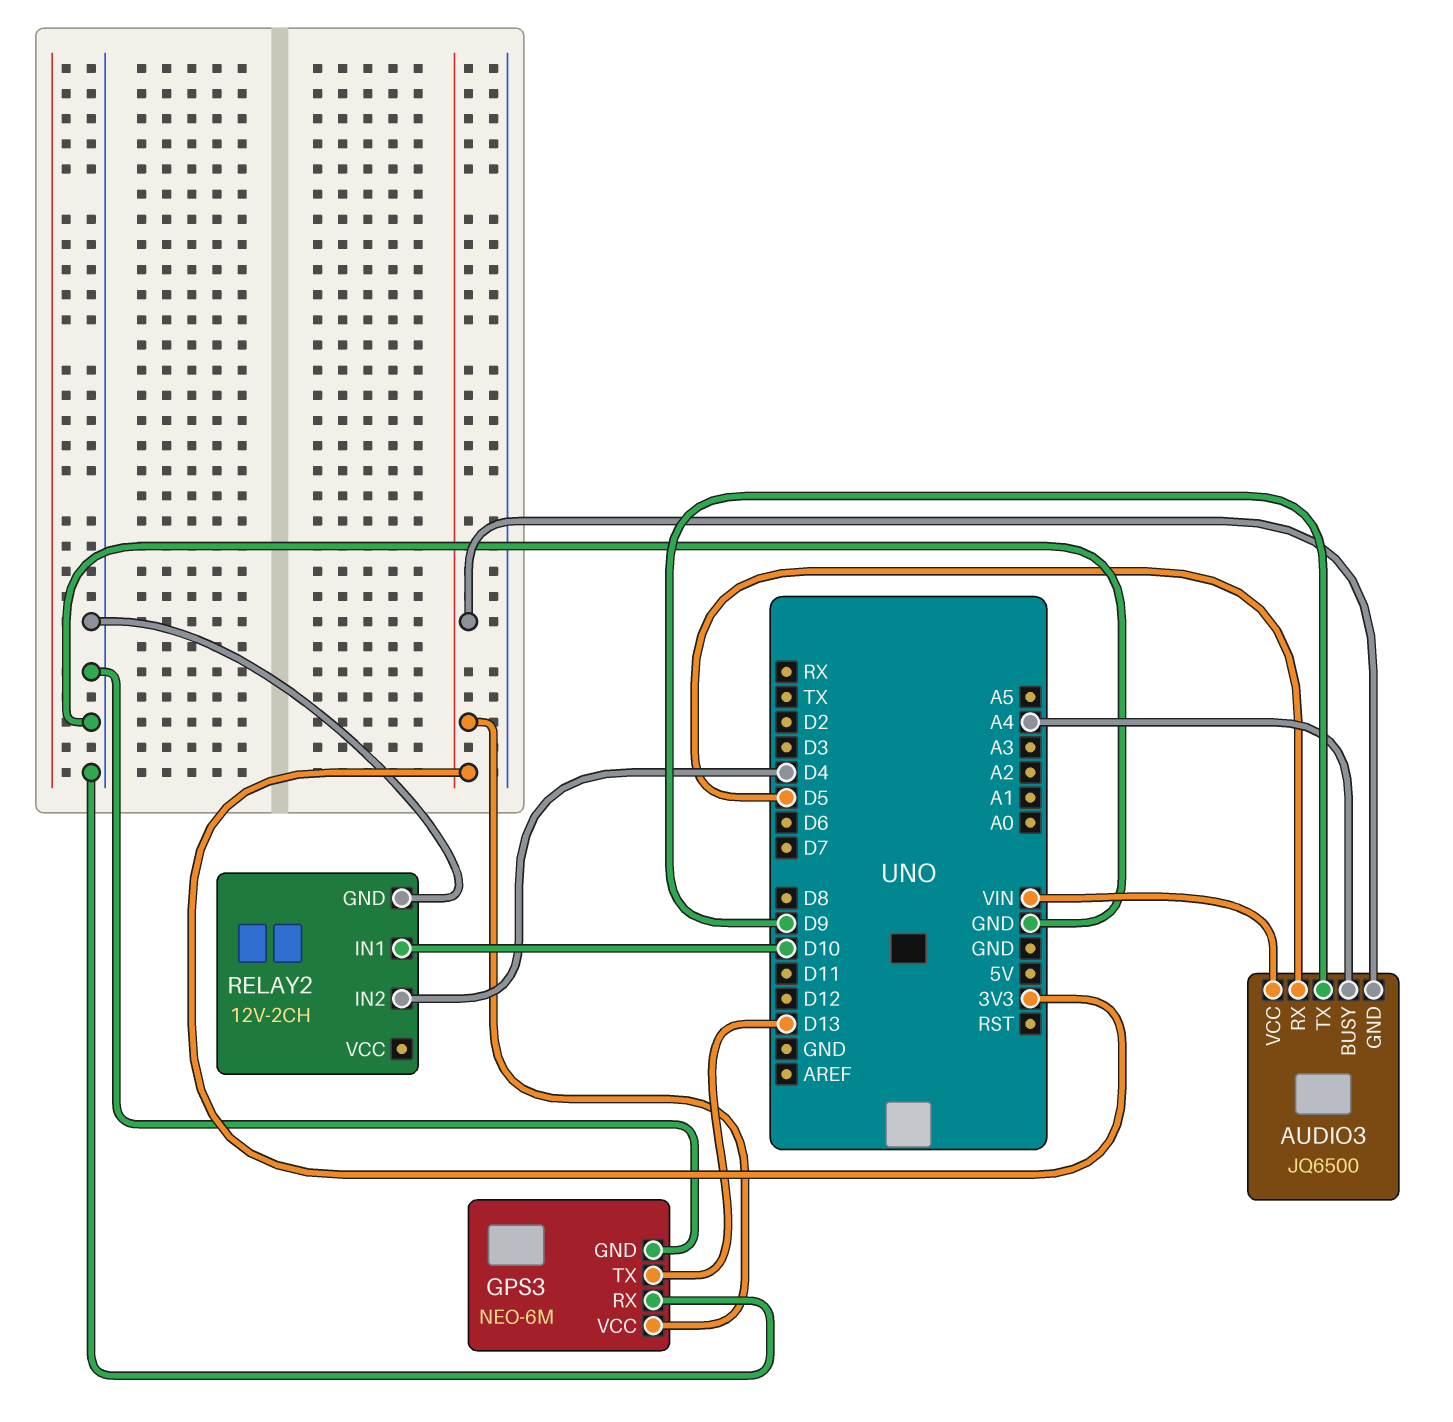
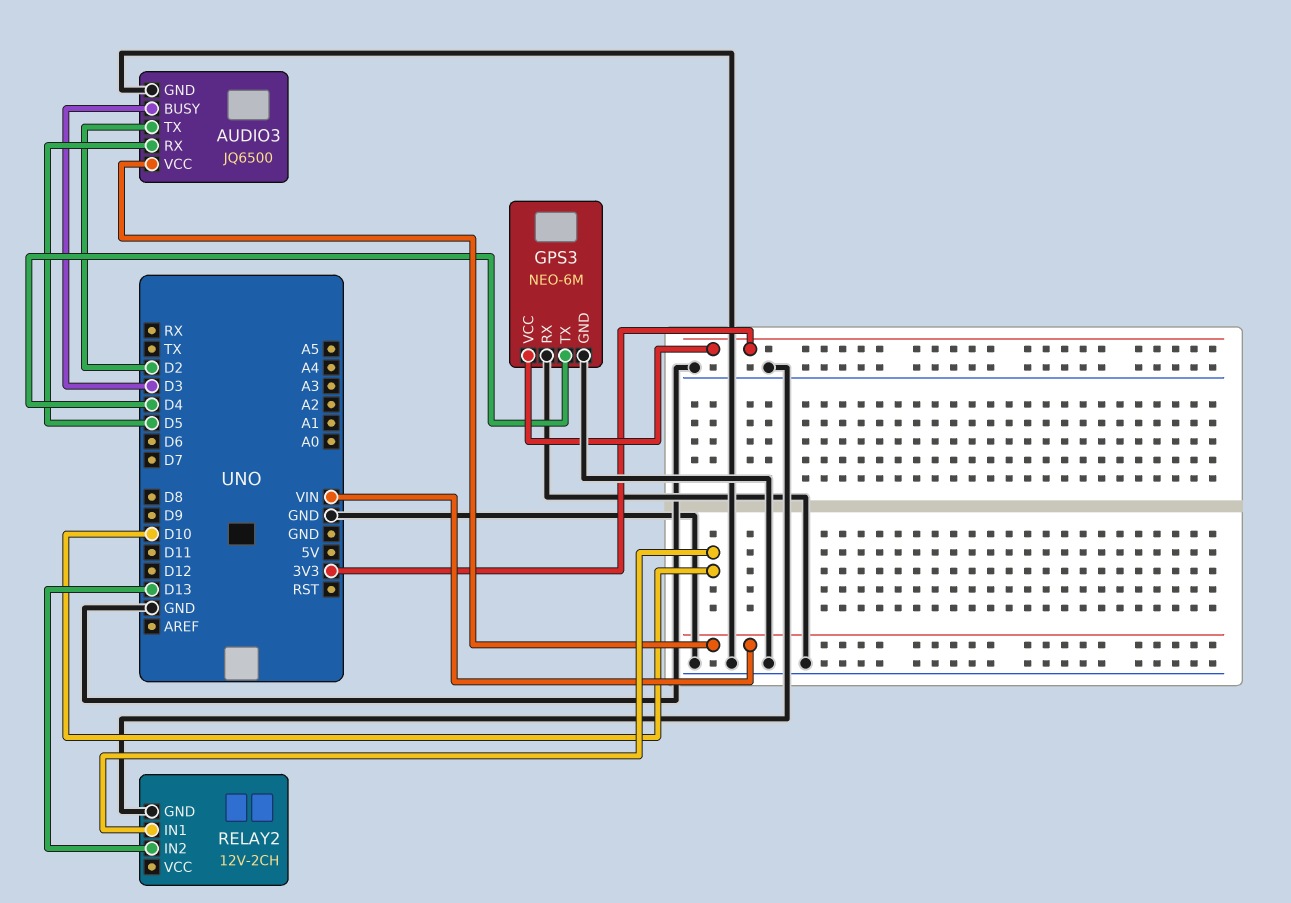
AUDIO3 pin BUSY: A4 -> D3
AUDIO3 pin GND: 3V3 -> GND
AUDIO3 pin TX: D9 -> D2
GPS3 pin TX: D13 -> D4
RELAY2 pin IN2: D4 -> D13

